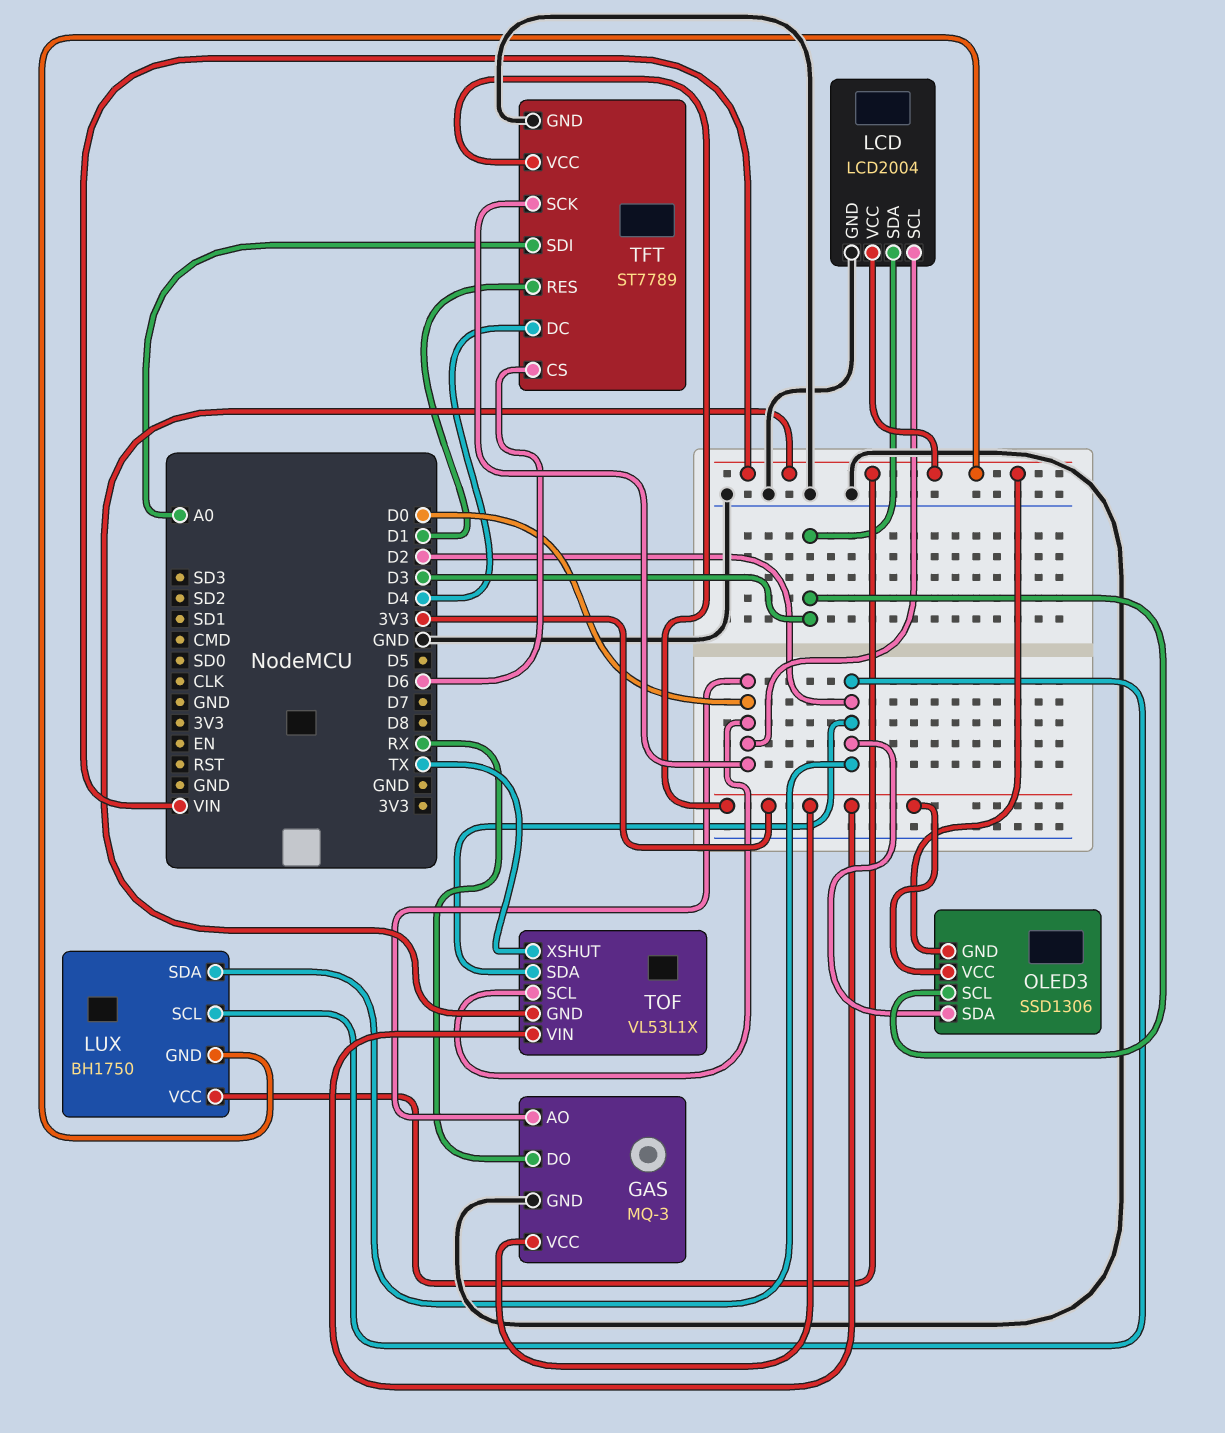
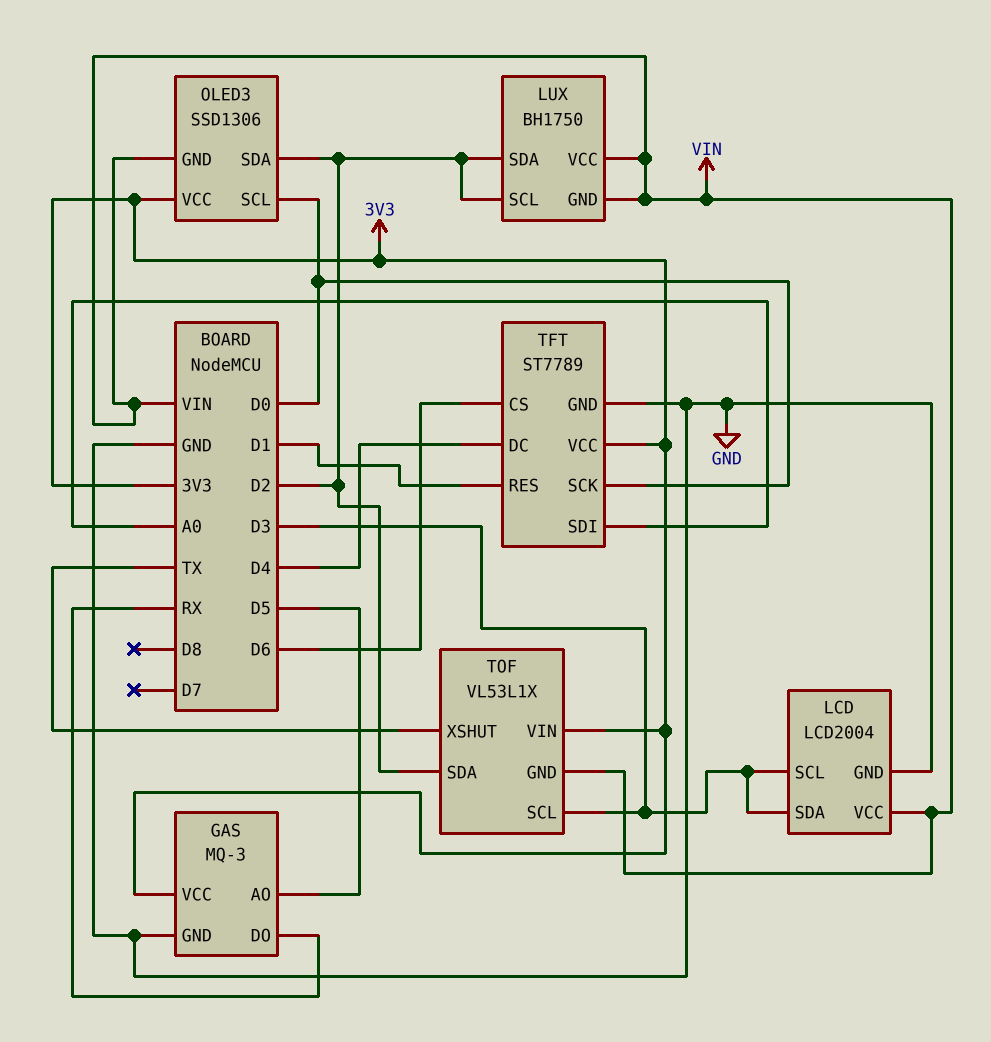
GAS pin AO: D0 -> D5
LCD pin SCL: D0 -> D3
OLED3 pin SCL: D3 -> D0
TOF pin SCL: D0 -> D3

